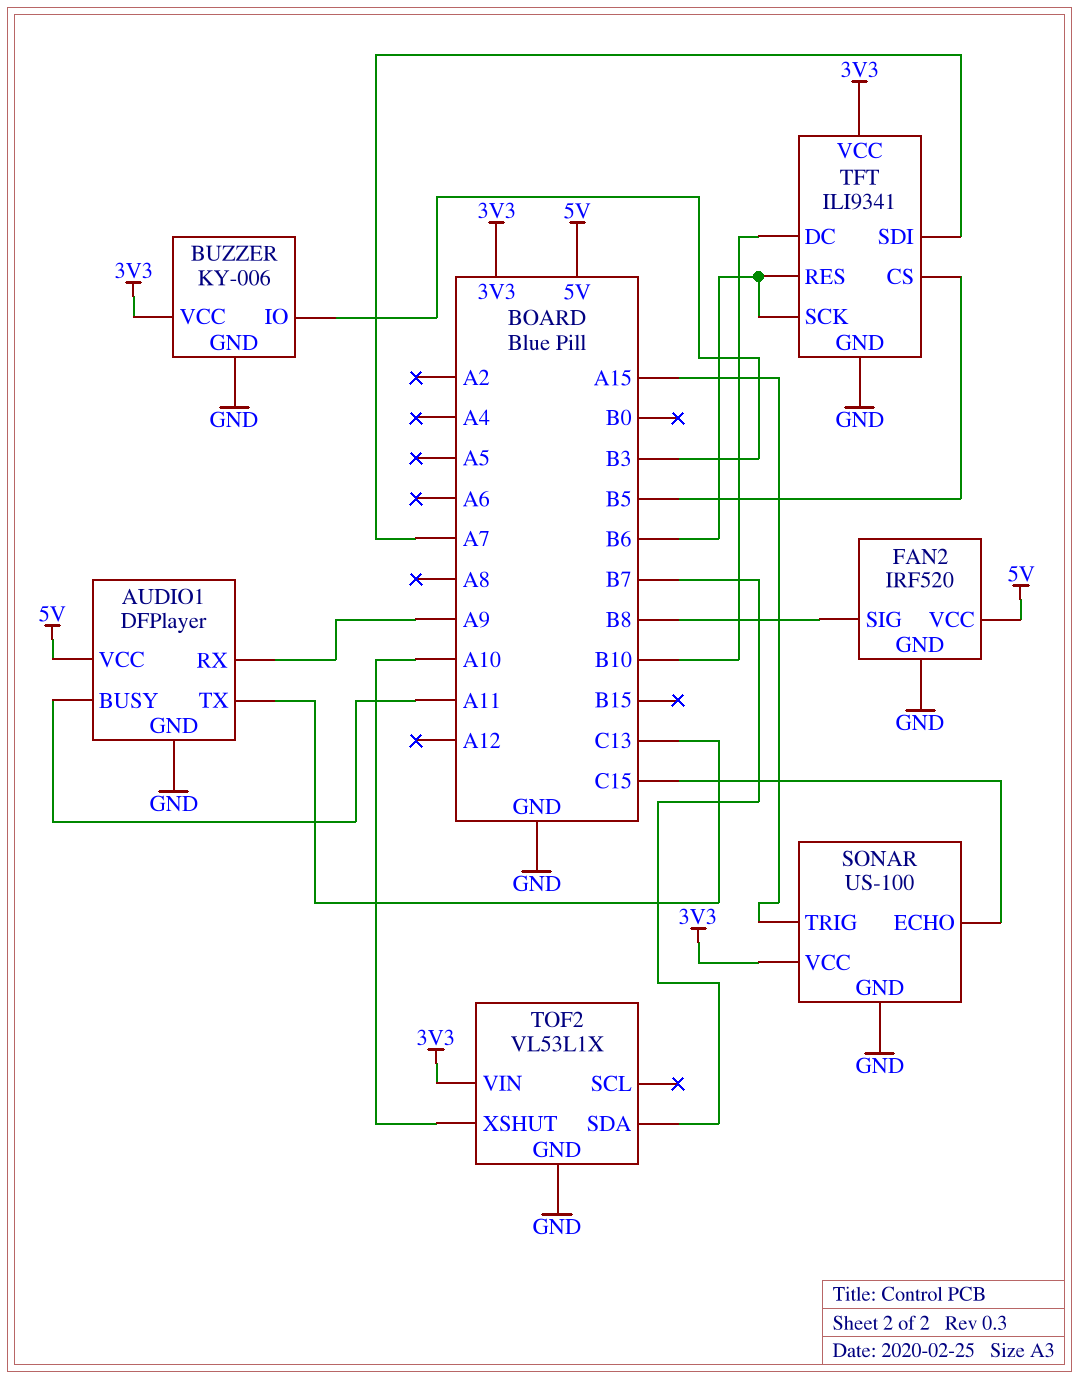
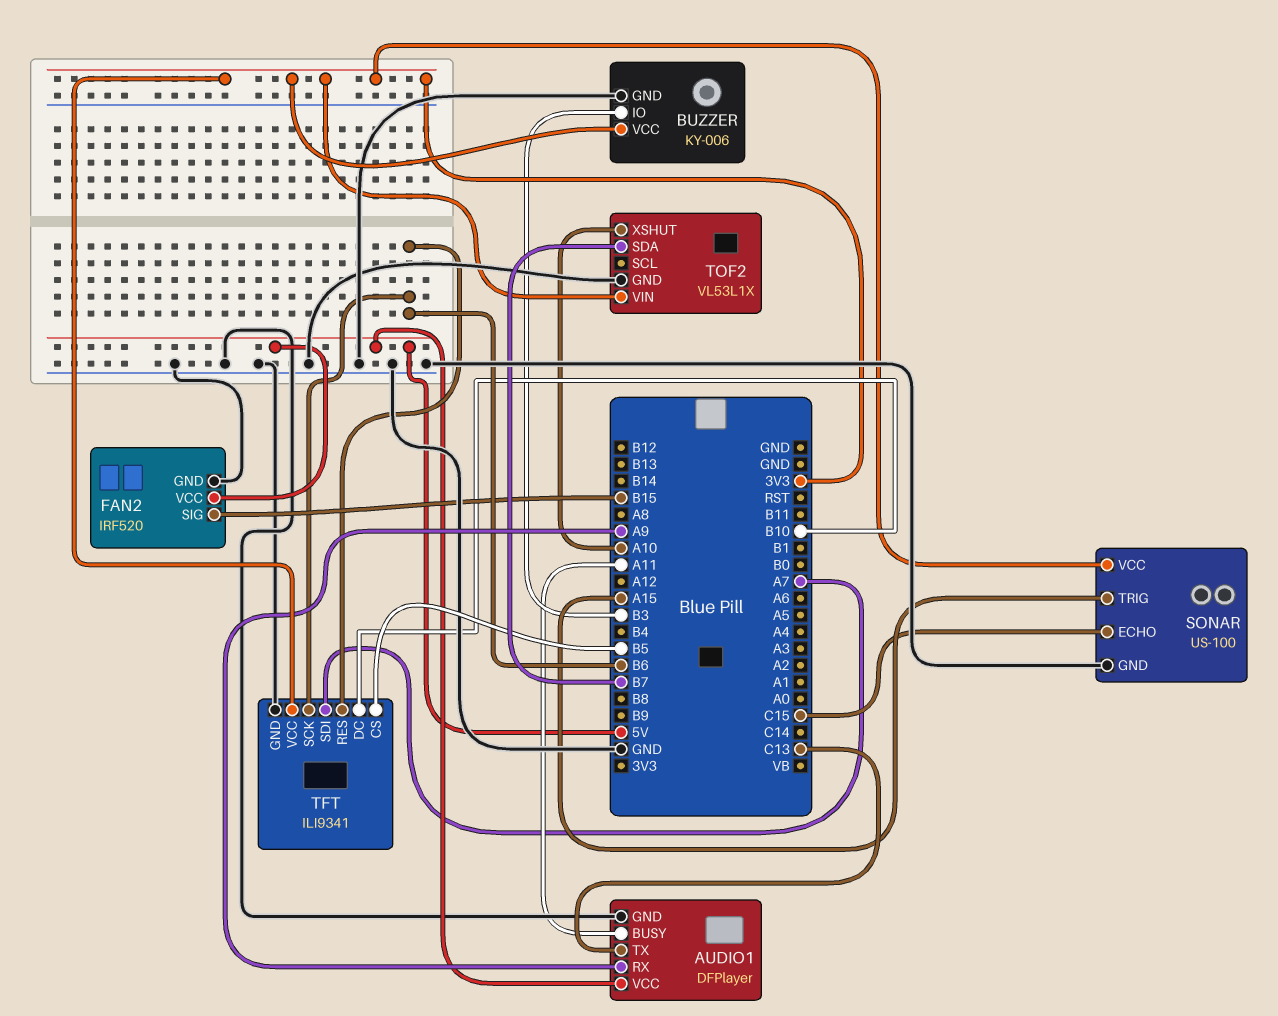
FAN2 pin SIG: B8 -> B15

